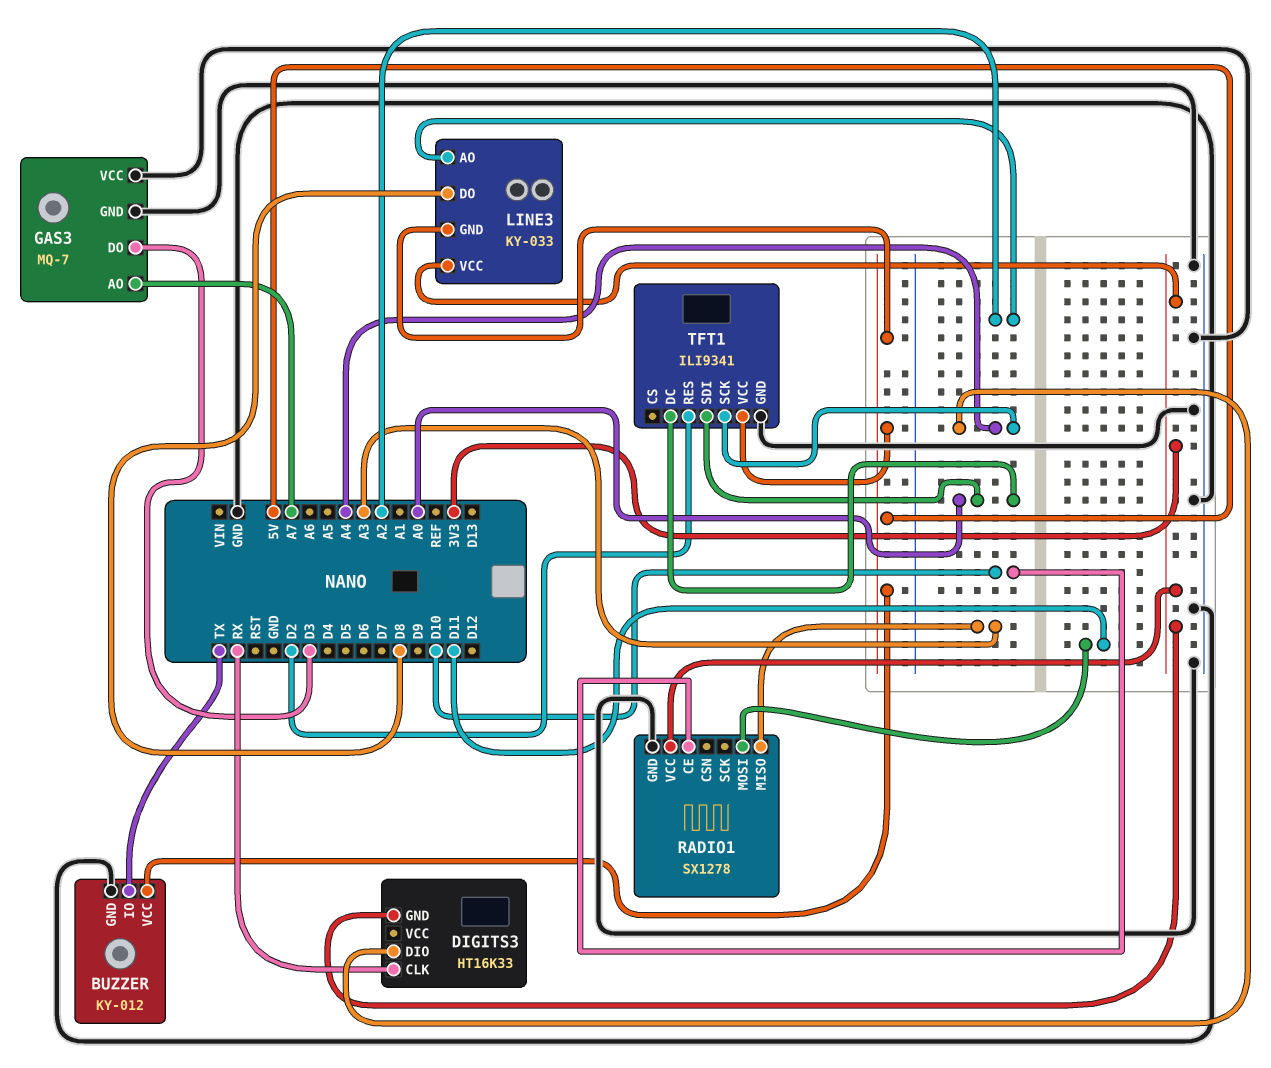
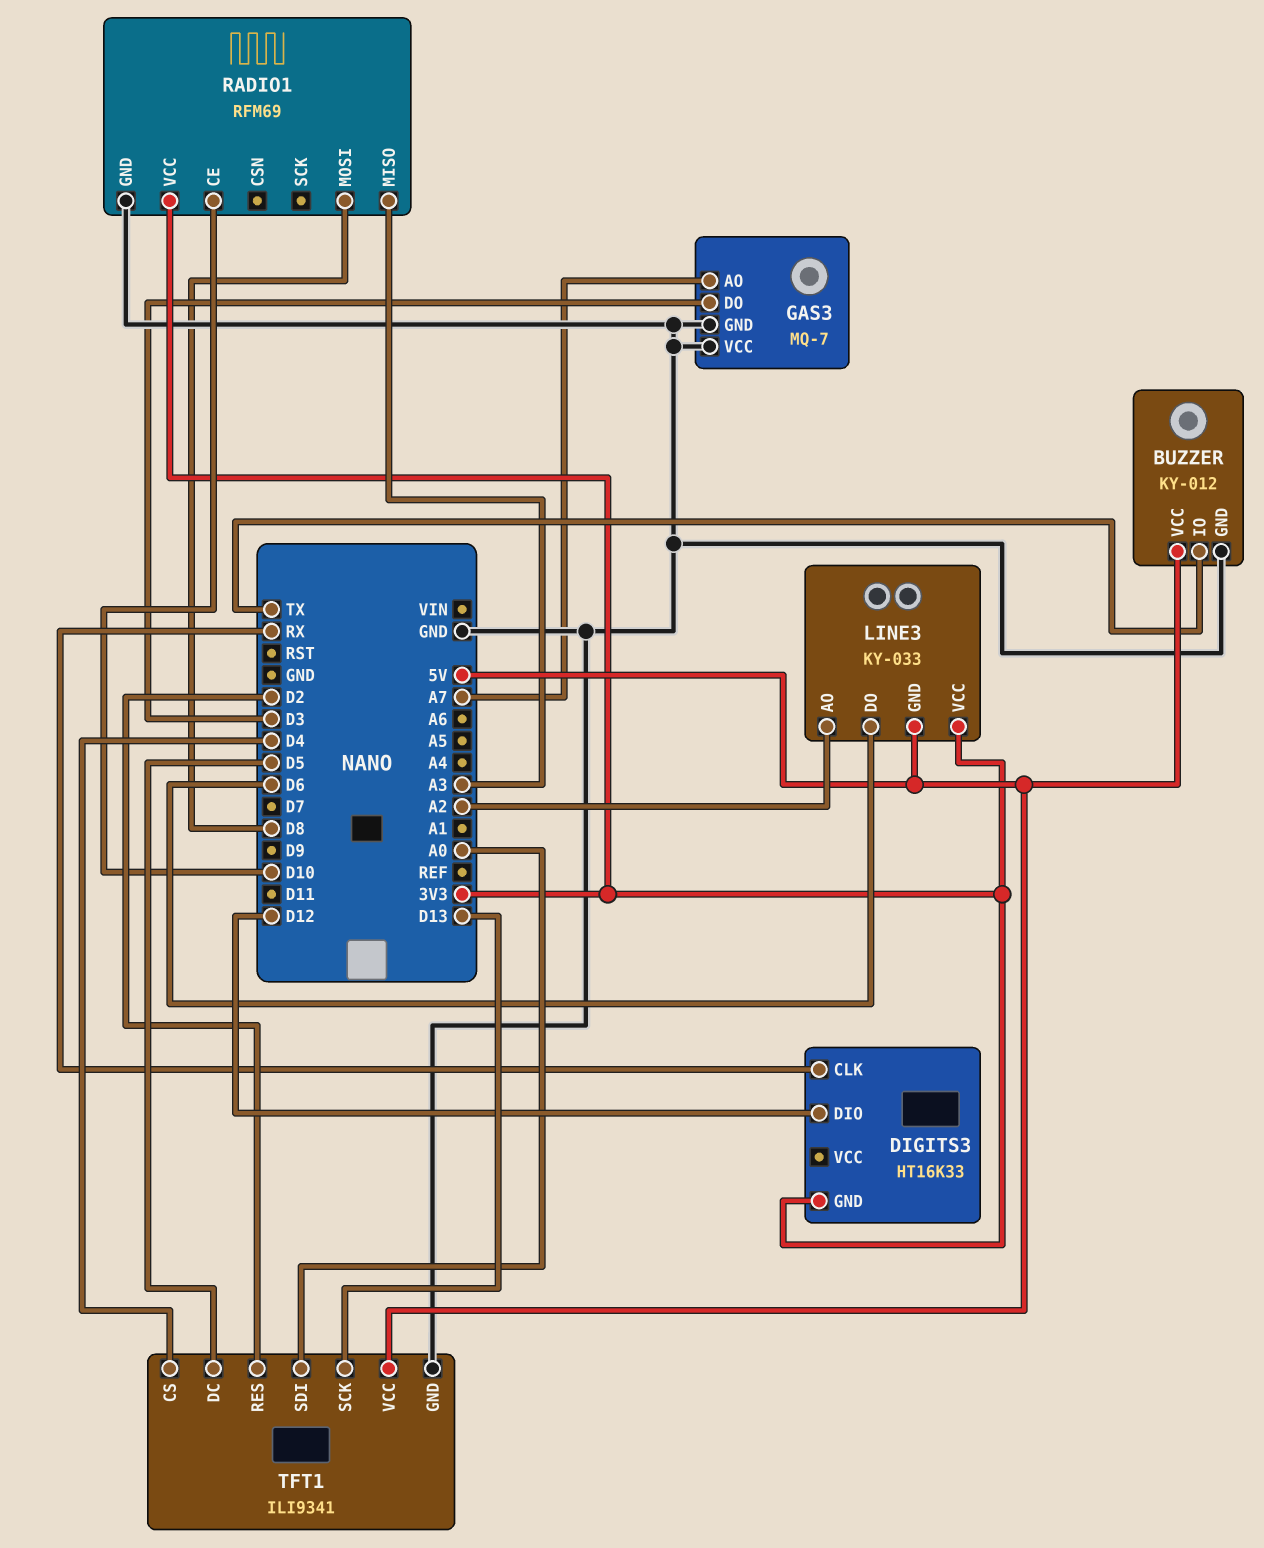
DIGITS3 pin DIO: A4 -> D12
LINE3 pin DO: D8 -> D6
RADIO1: SX1278 -> RFM69
RADIO1 pin MOSI: D11 -> D8
TFT1 pin CS: none -> D4
TFT1 pin DC: A0 -> D5
TFT1 pin SCK: A4 -> D13

